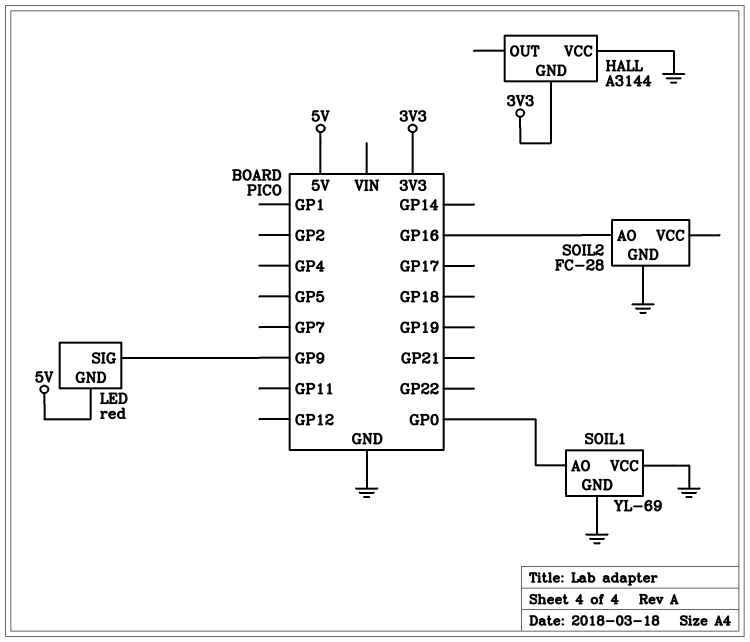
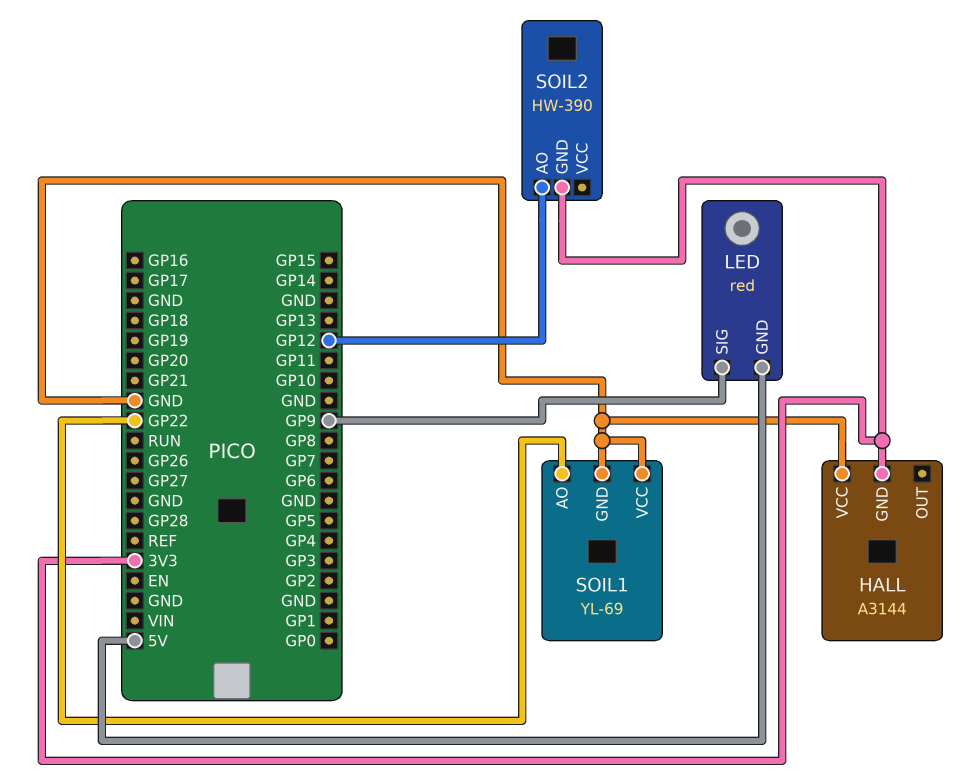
SOIL1 pin AO: GP0 -> GP22
SOIL2: FC-28 -> HW-390
SOIL2 pin AO: GP16 -> GP12
SOIL2 pin GND: GND -> 3V3

